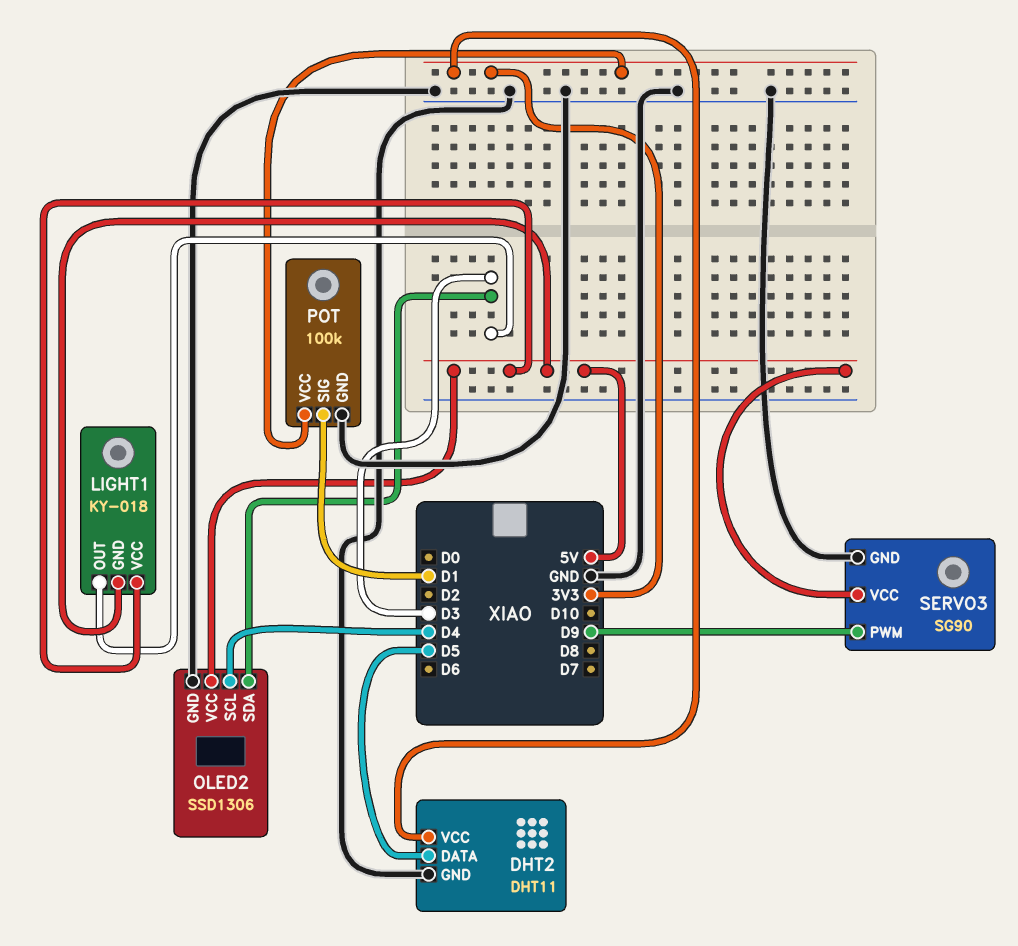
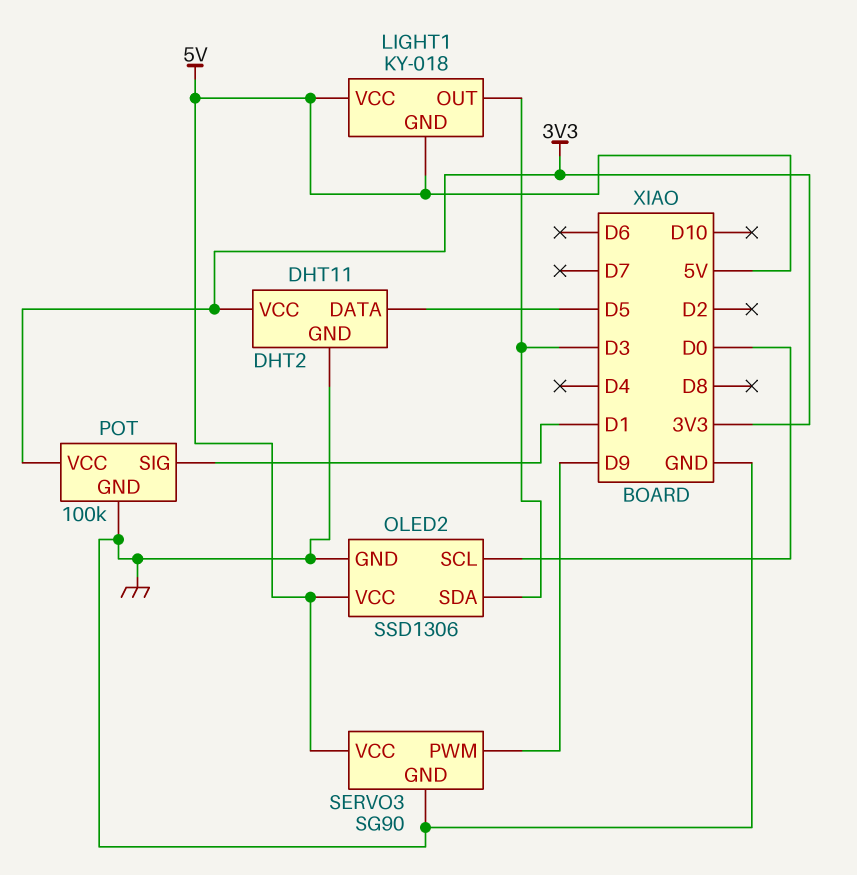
OLED2 pin SCL: D4 -> D0

